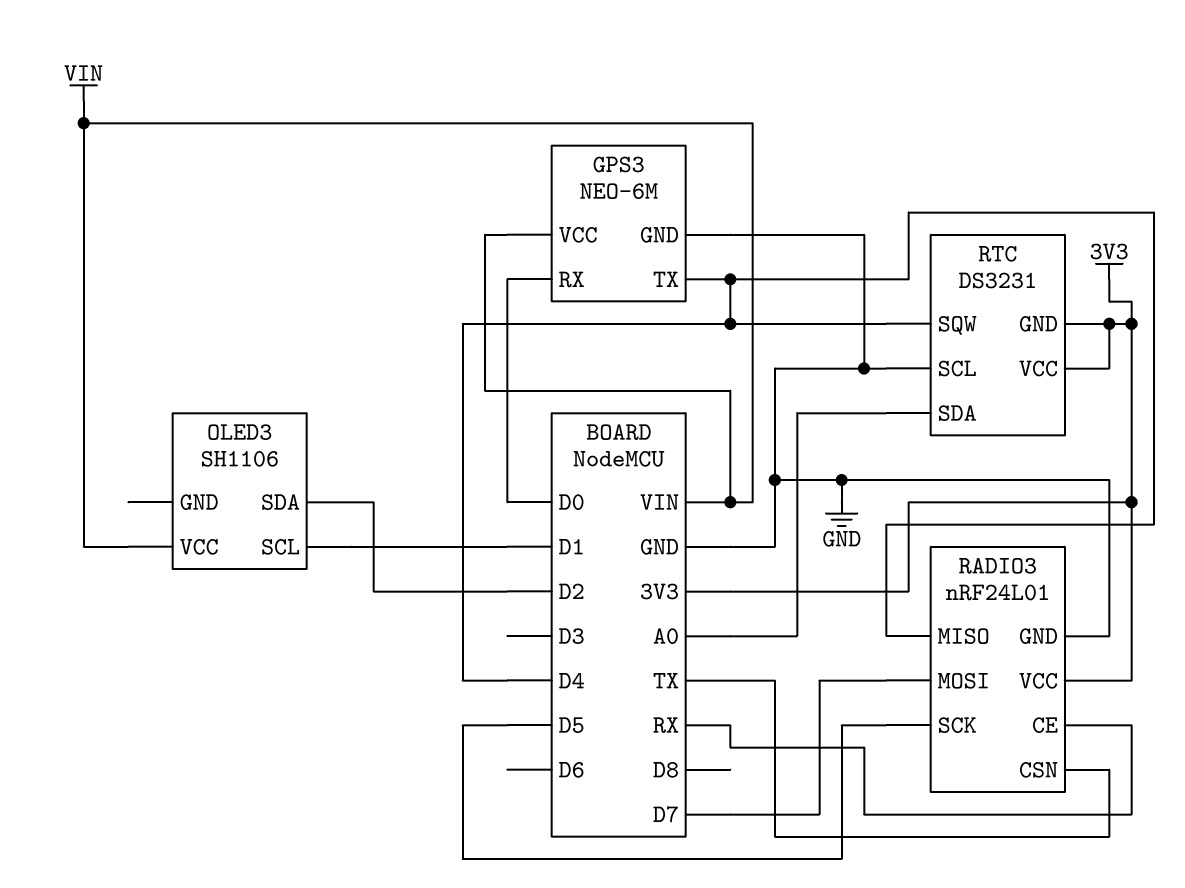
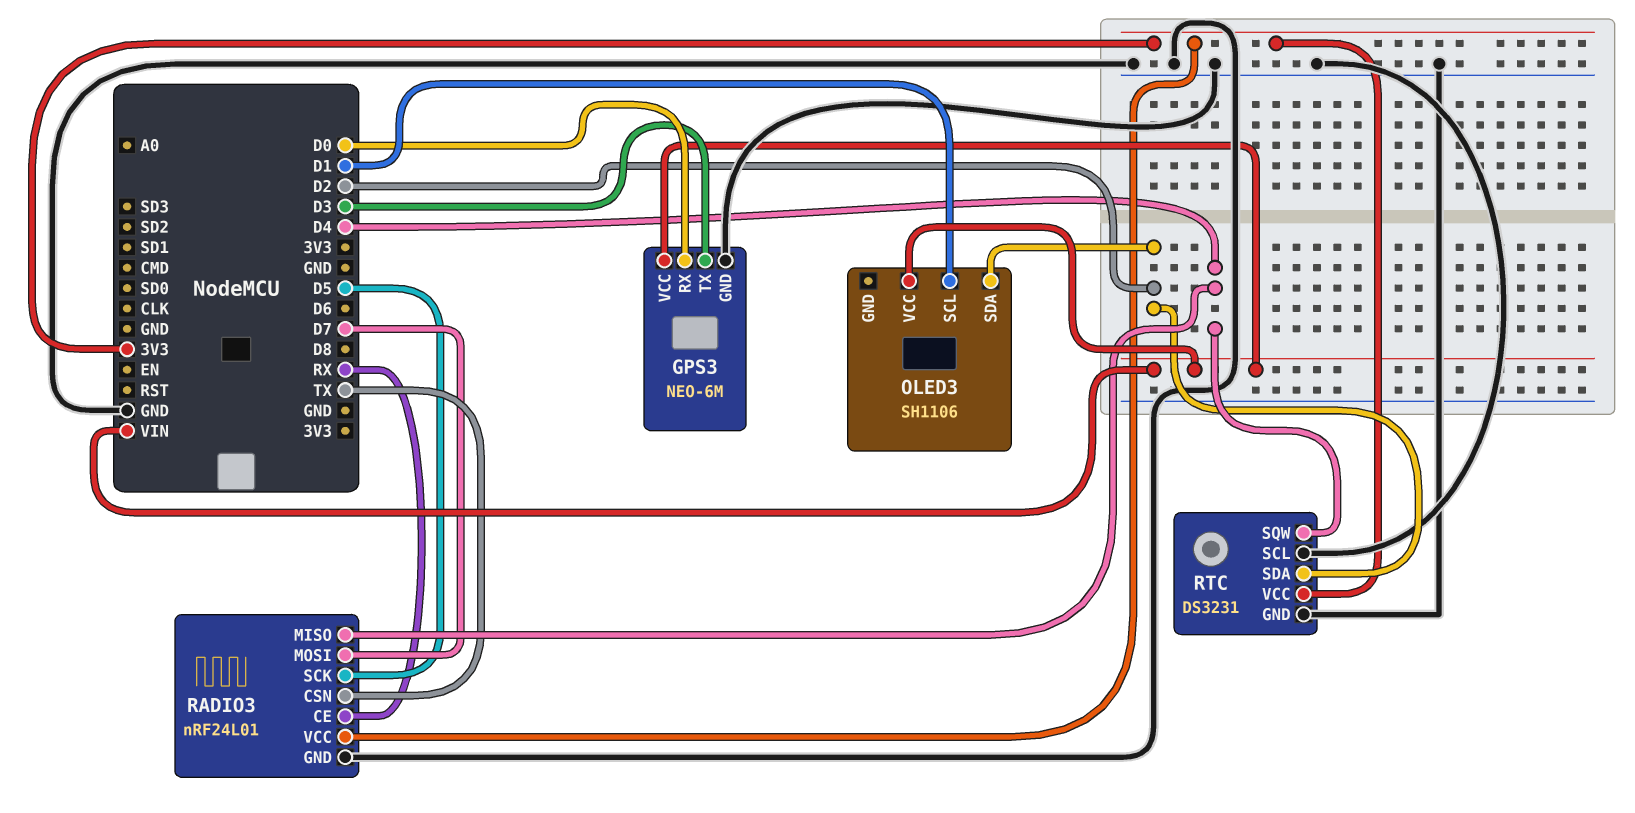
GPS3 pin TX: D4 -> D3
RTC pin GND: 3V3 -> GND
RTC pin SDA: A0 -> D2

